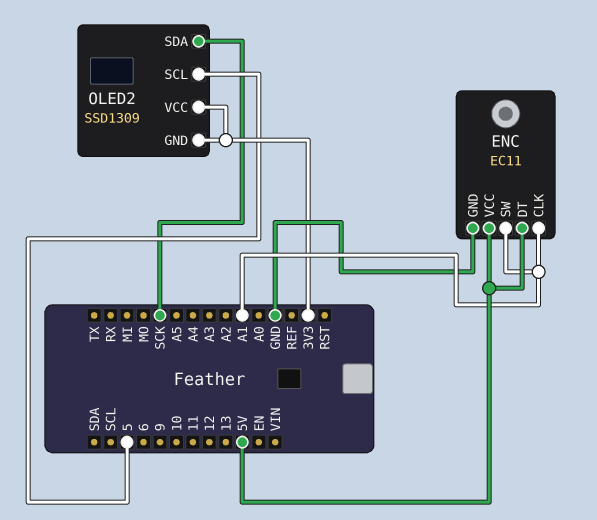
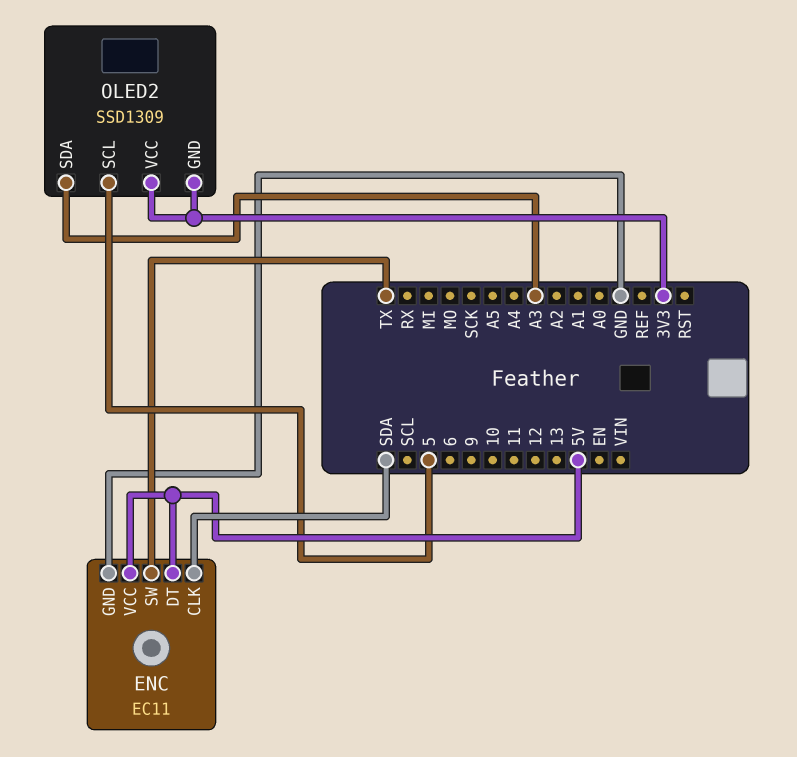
ENC pin CLK: A1 -> SDA
ENC pin SW: A1 -> TX
OLED2 pin SDA: SCK -> A3

